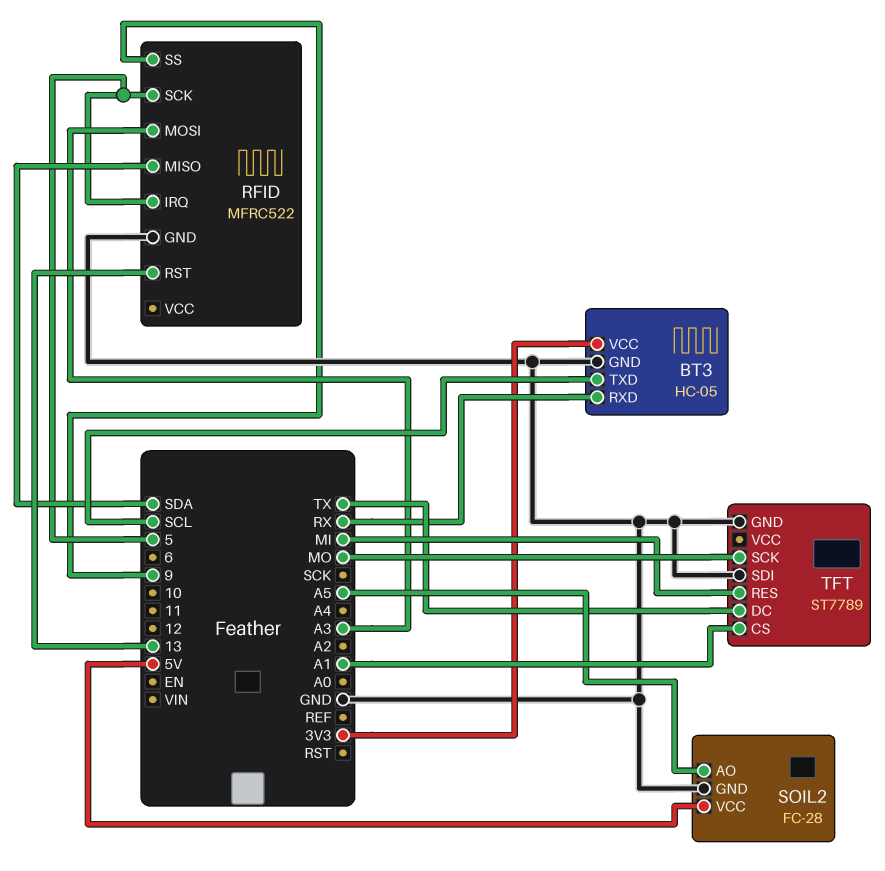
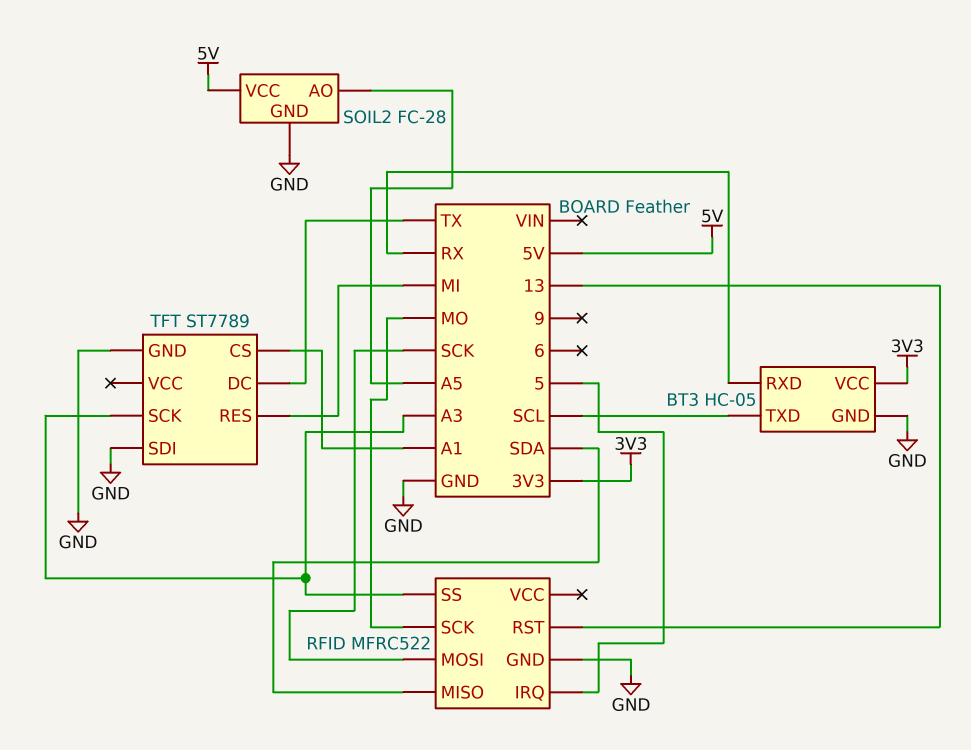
RFID pin MOSI: A3 -> SCK
RFID pin SCK: 5 -> MO
RFID pin SS: 9 -> A3
TFT pin SCK: MO -> A3

